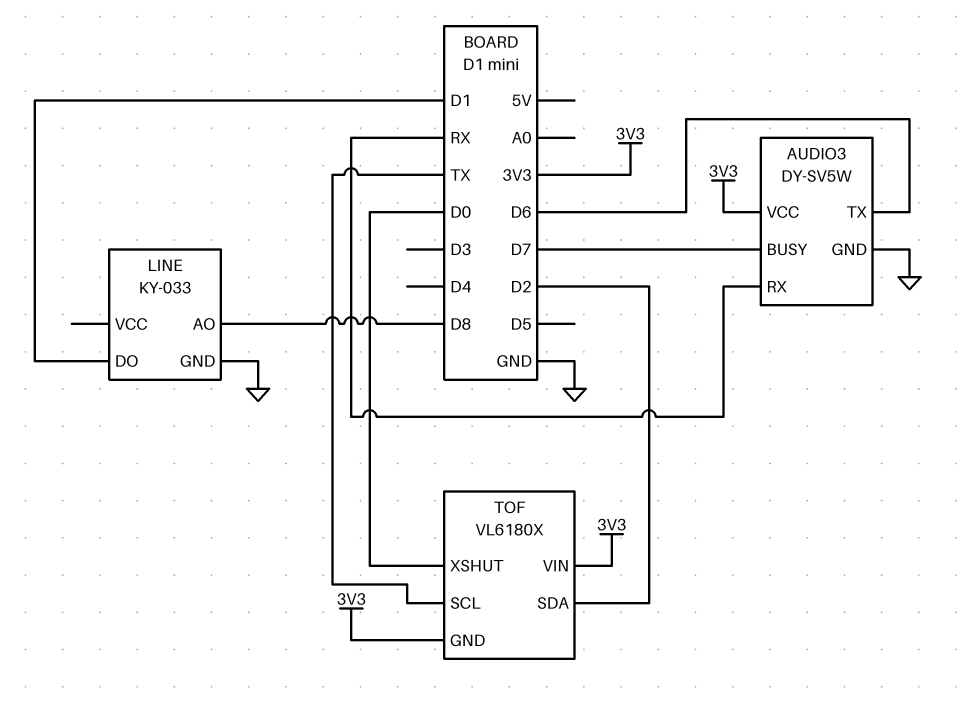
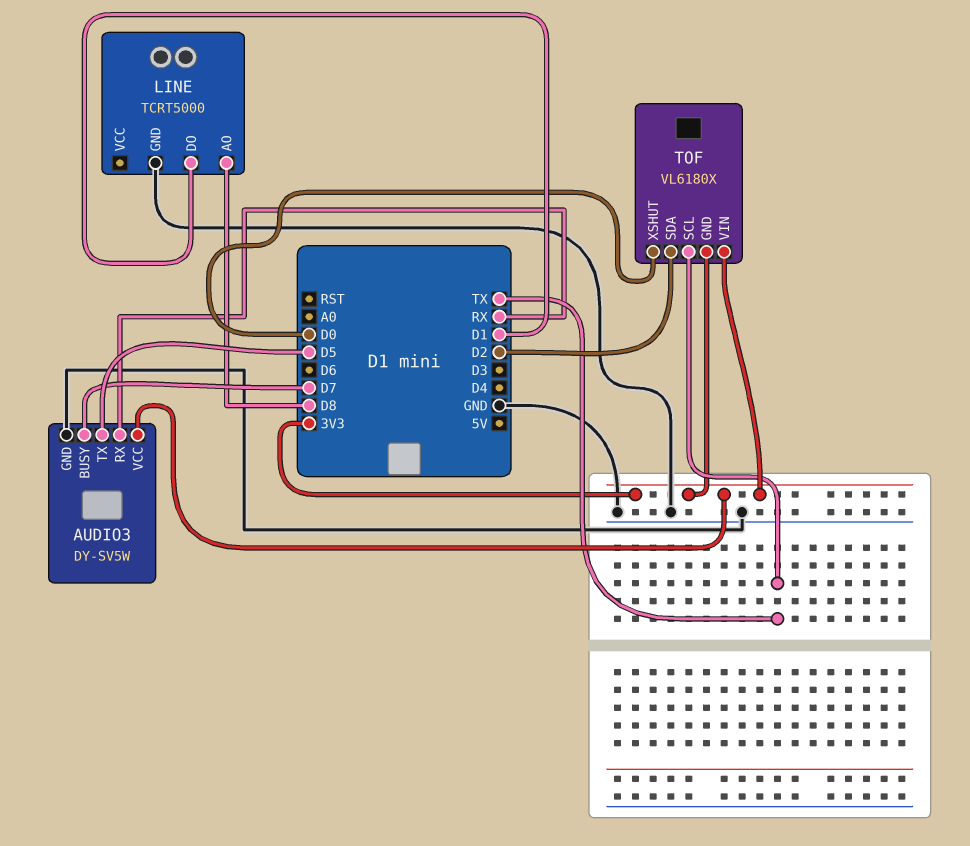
AUDIO3 pin TX: D6 -> D5
LINE: KY-033 -> TCRT5000

